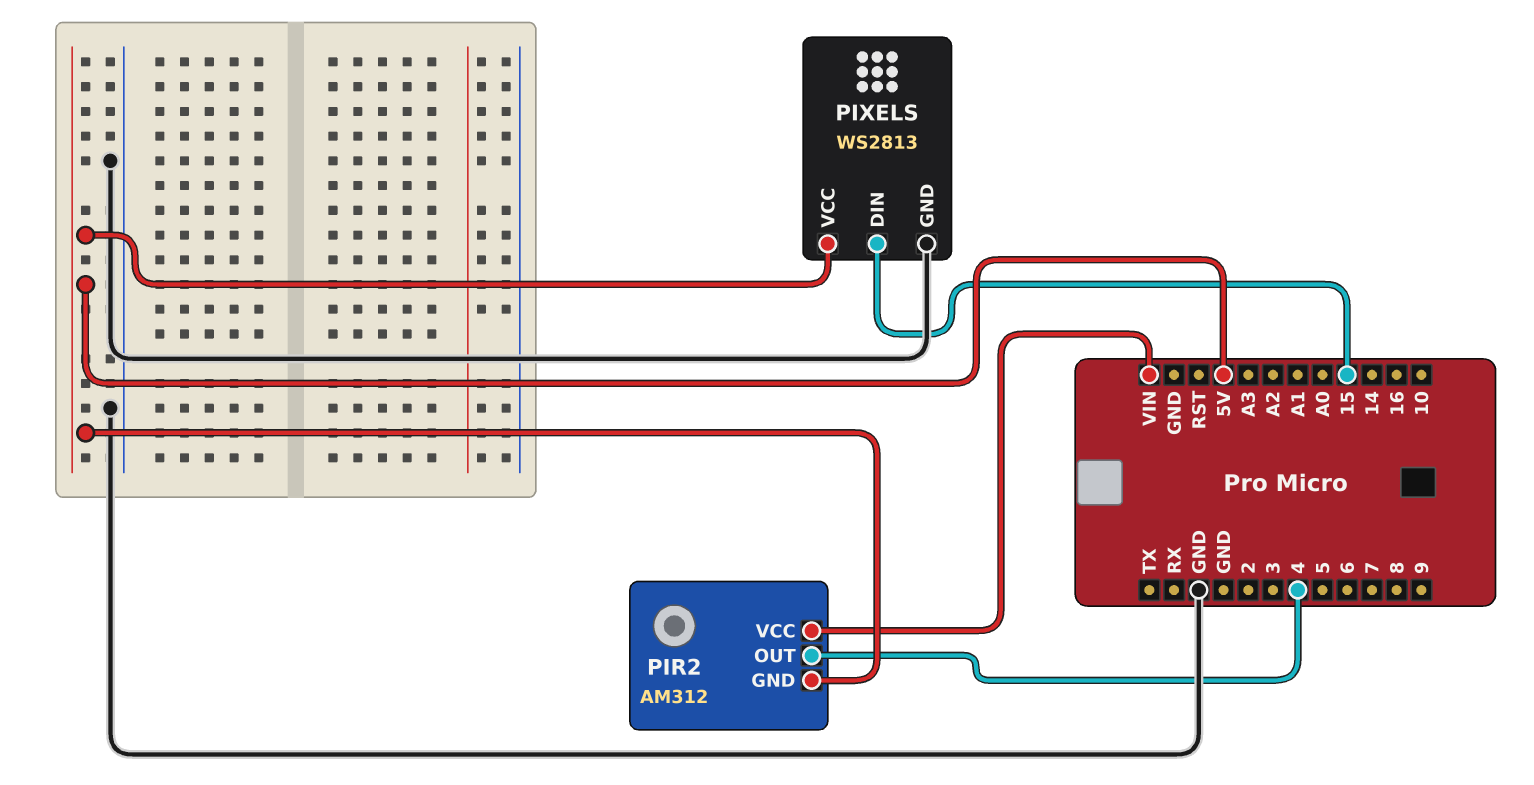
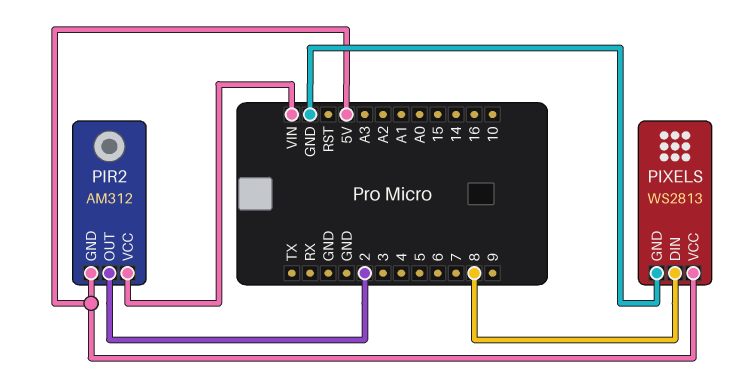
PIR2 pin OUT: 4 -> 2
PIXELS pin DIN: 15 -> 8

